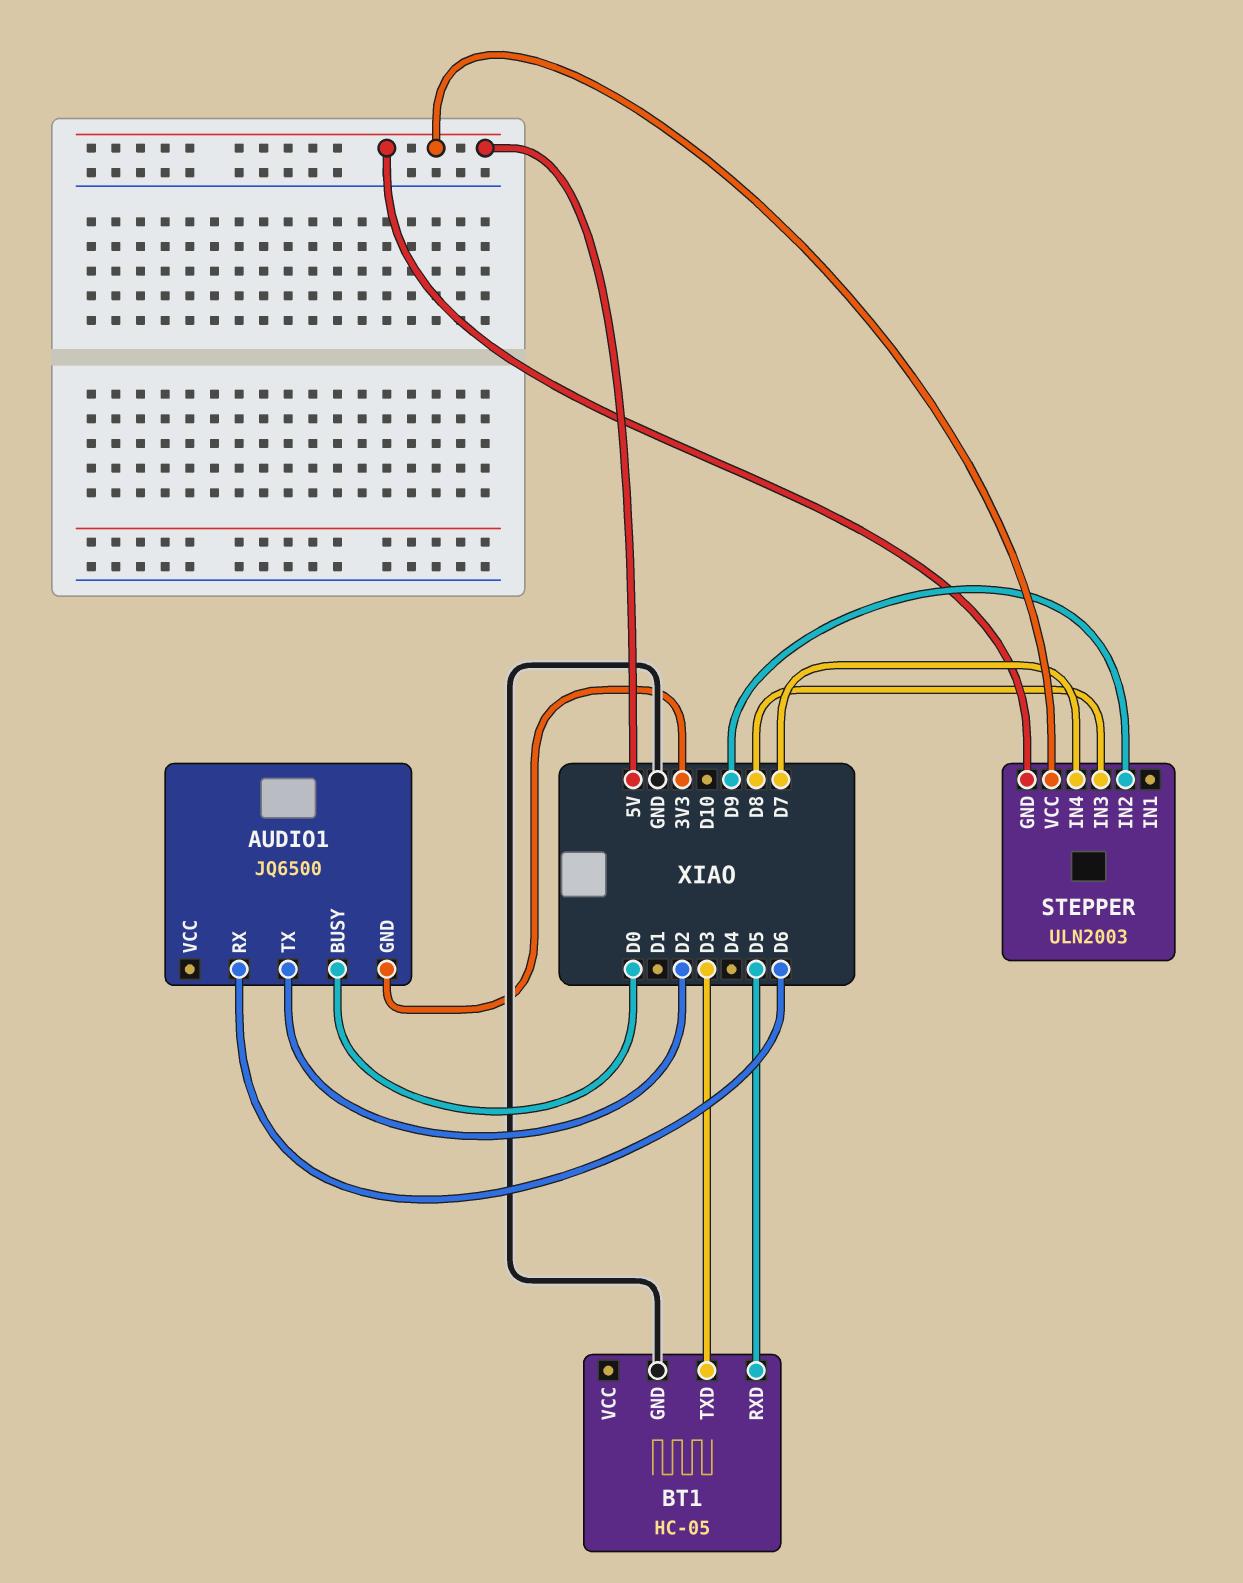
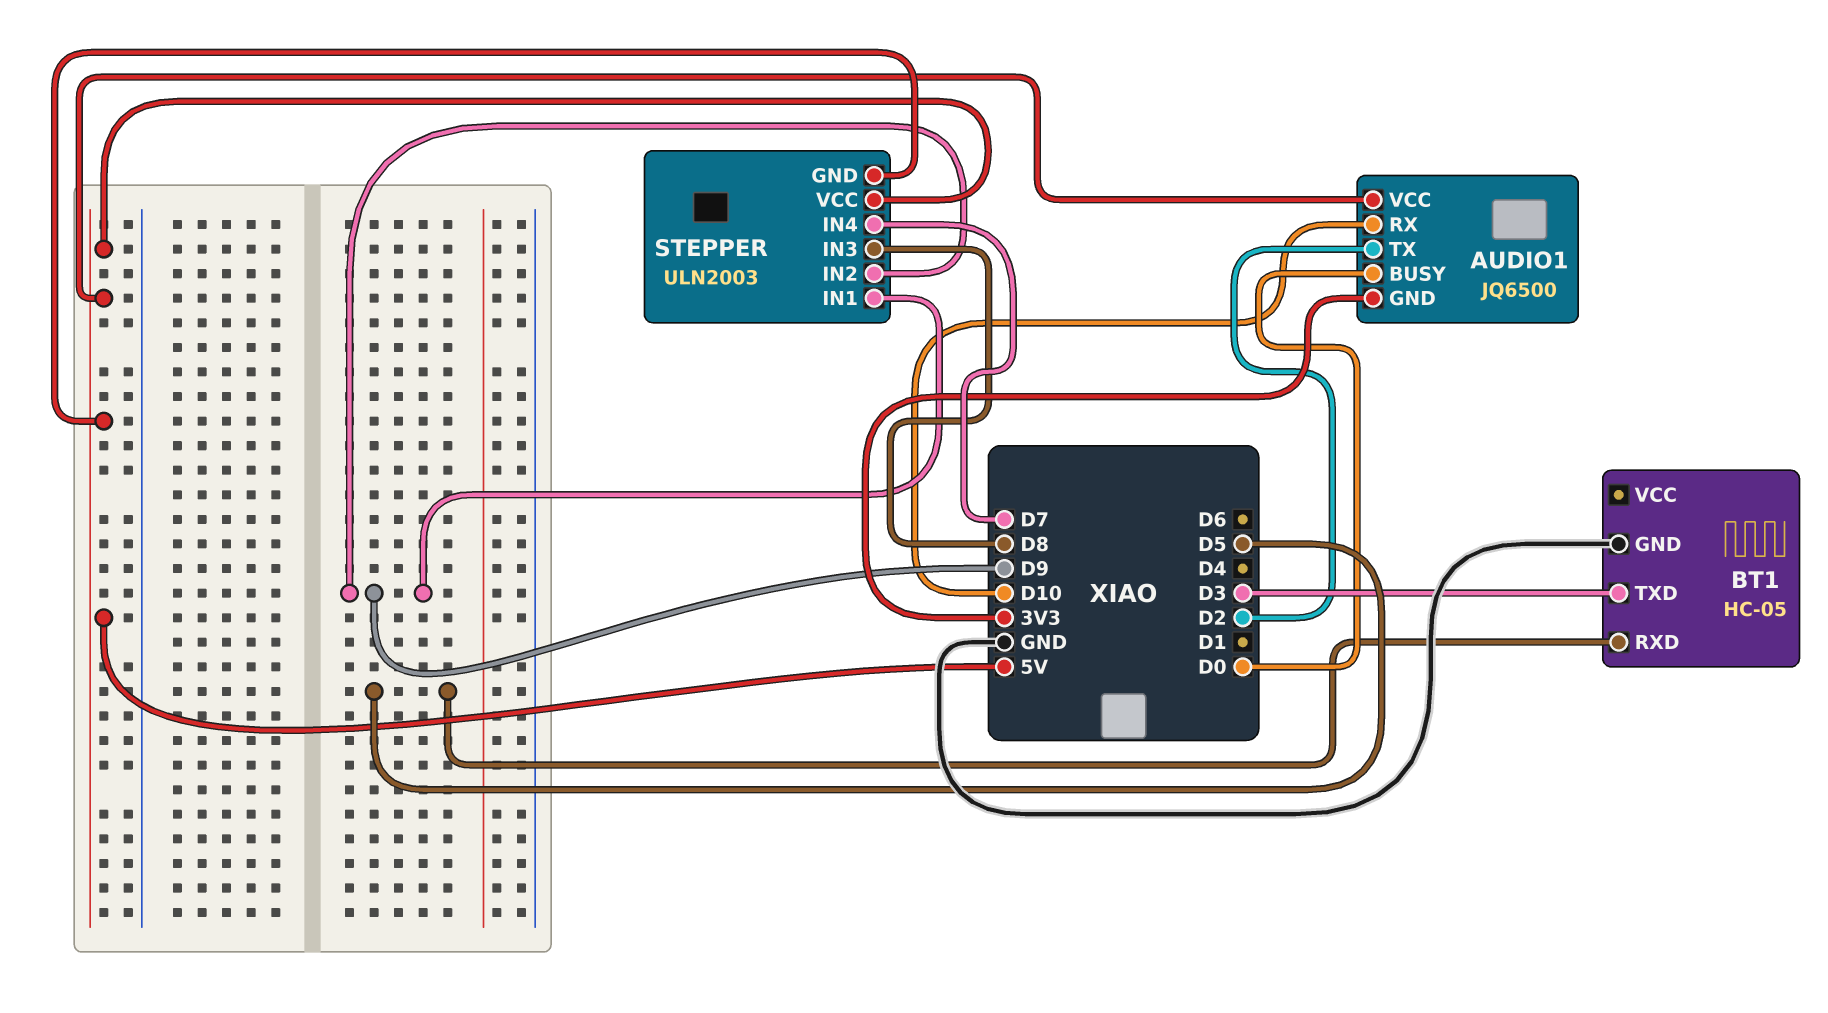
AUDIO1 pin RX: D6 -> D10
AUDIO1 pin VCC: none -> 5V
STEPPER pin IN1: none -> D9

